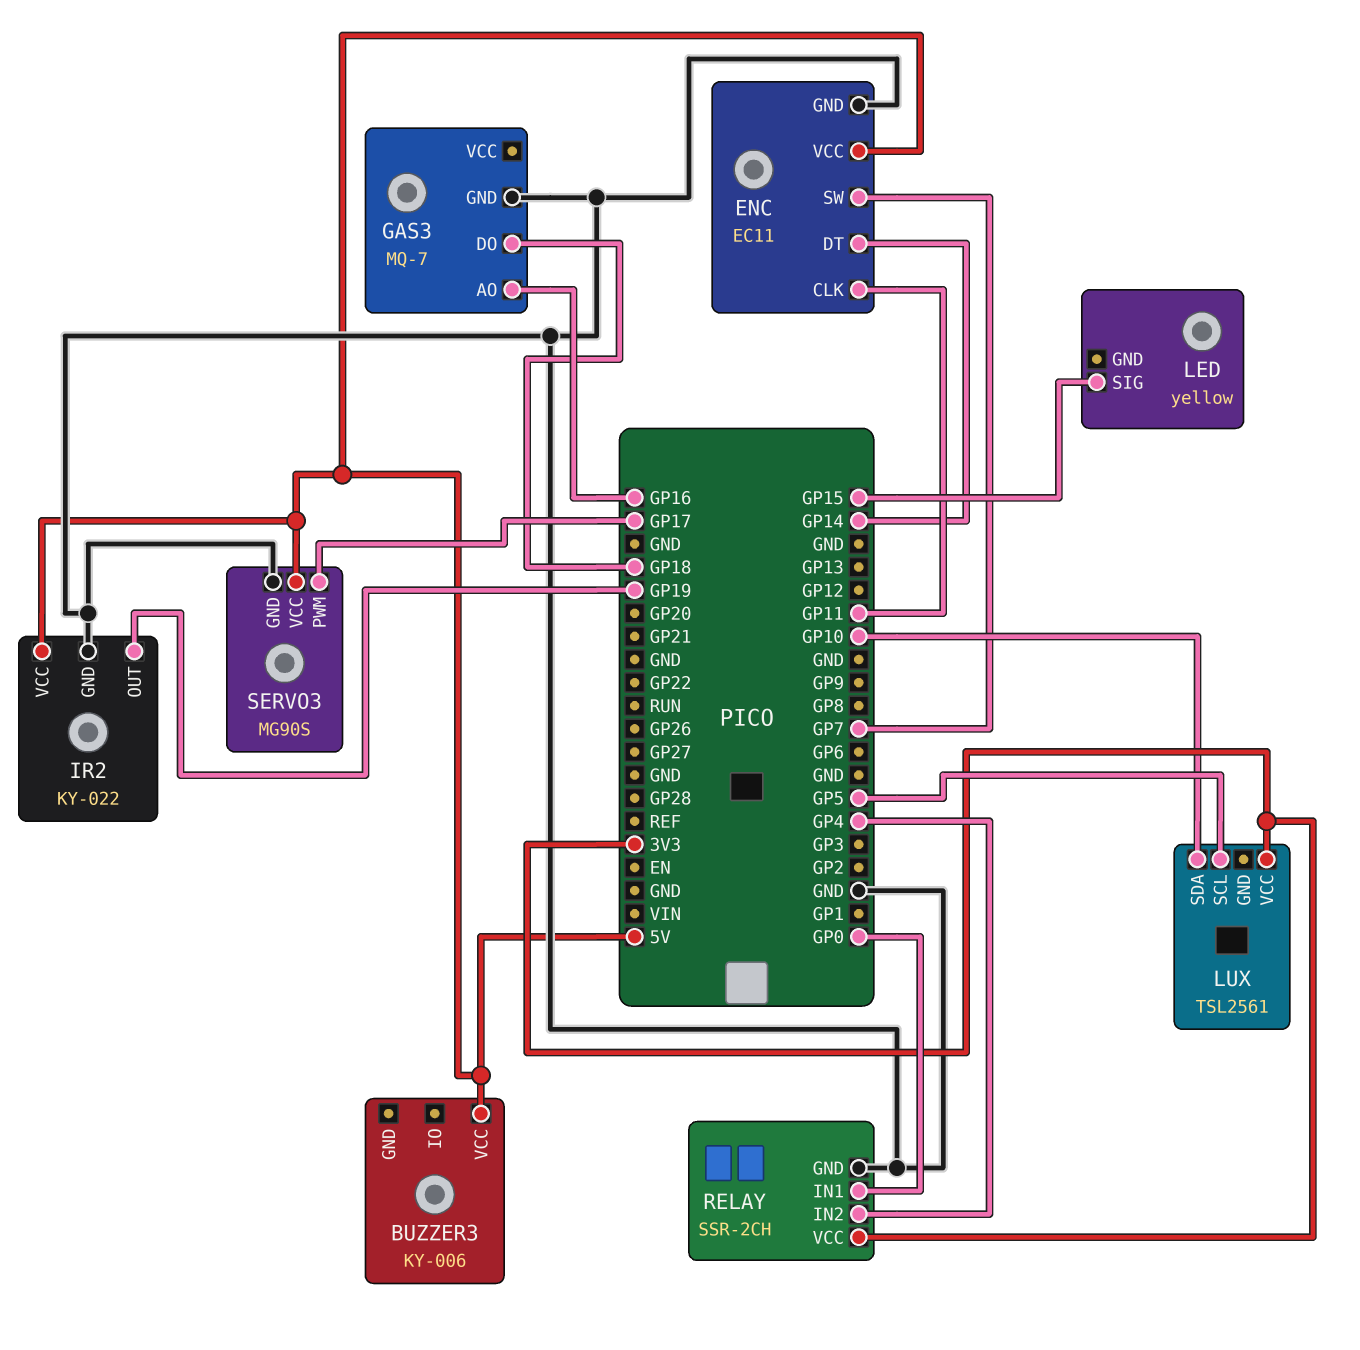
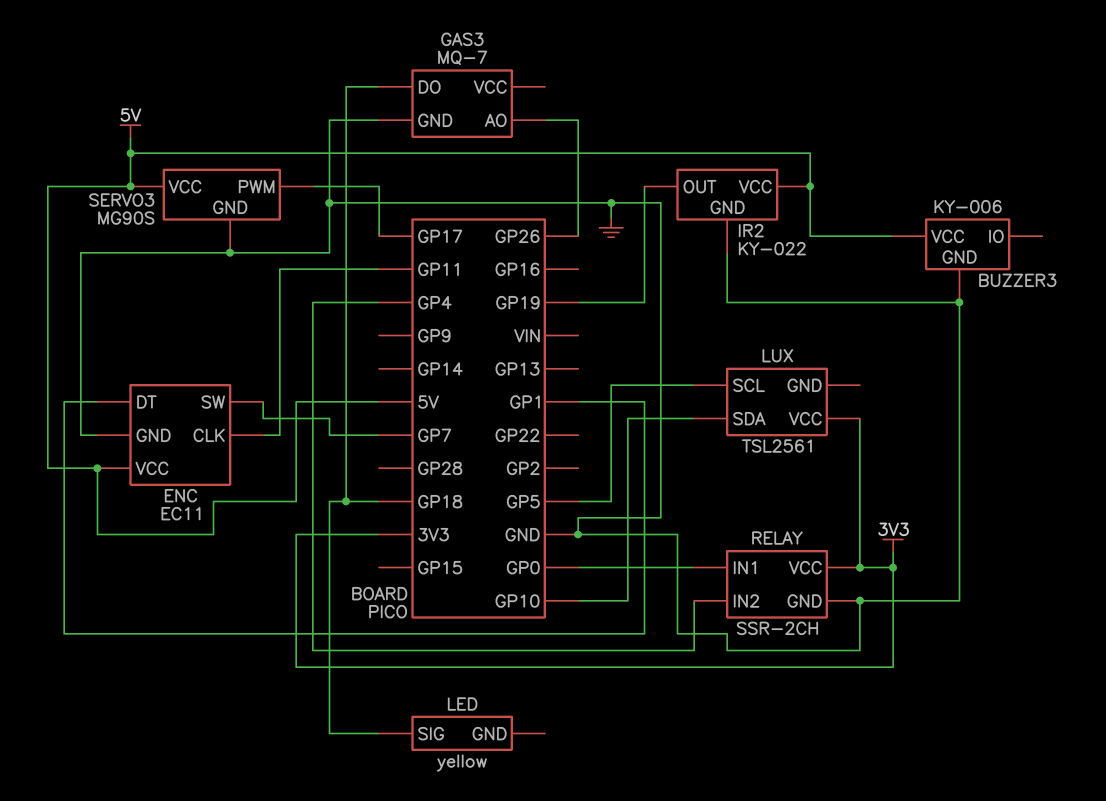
BUZZER3 pin GND: none -> GND
ENC pin DT: GP14 -> GP1
GAS3 pin AO: GP16 -> GP26
LED pin SIG: GP15 -> GP18

